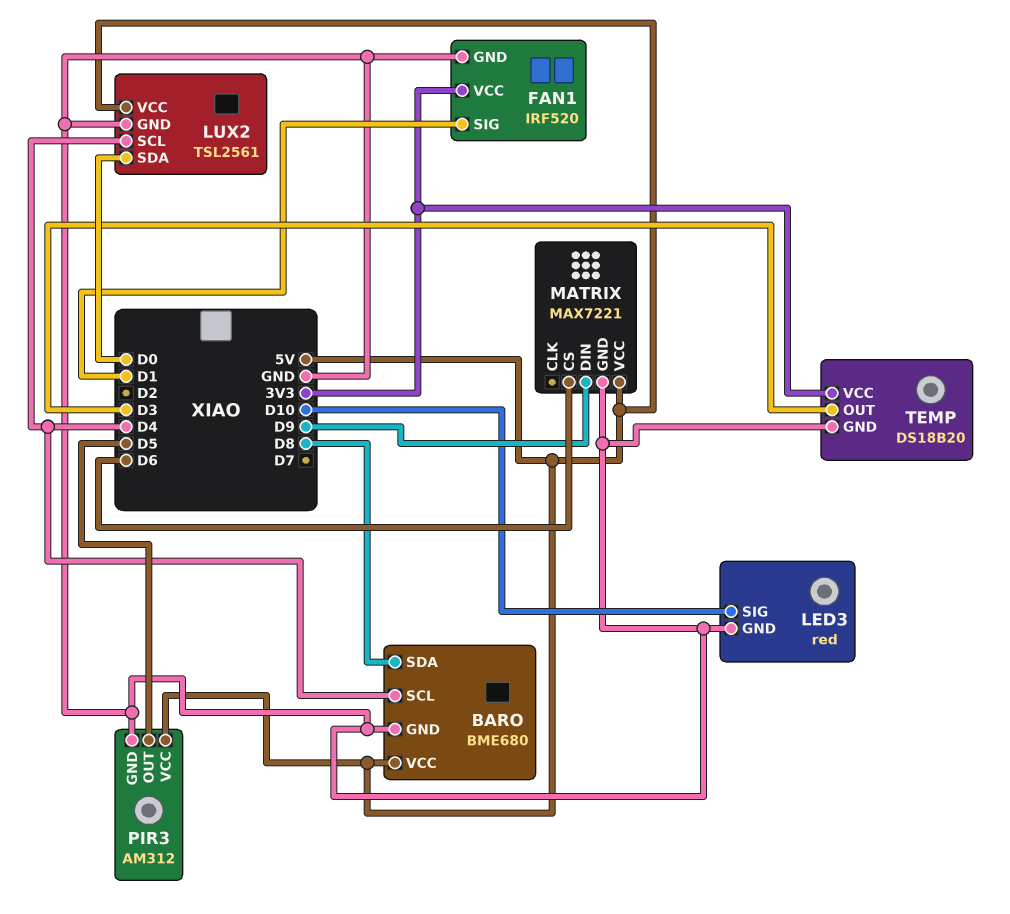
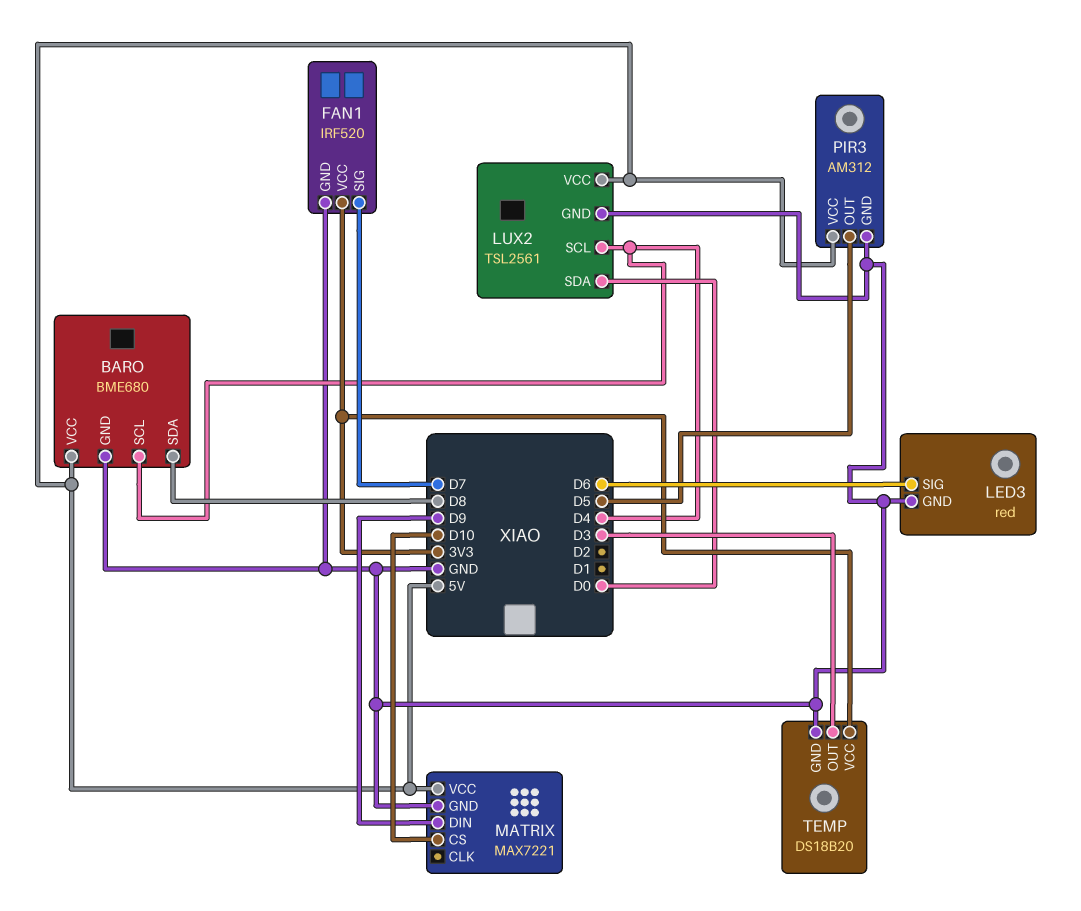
FAN1 pin SIG: D1 -> D7
LED3 pin SIG: D10 -> D6
MATRIX pin CS: D6 -> D10

